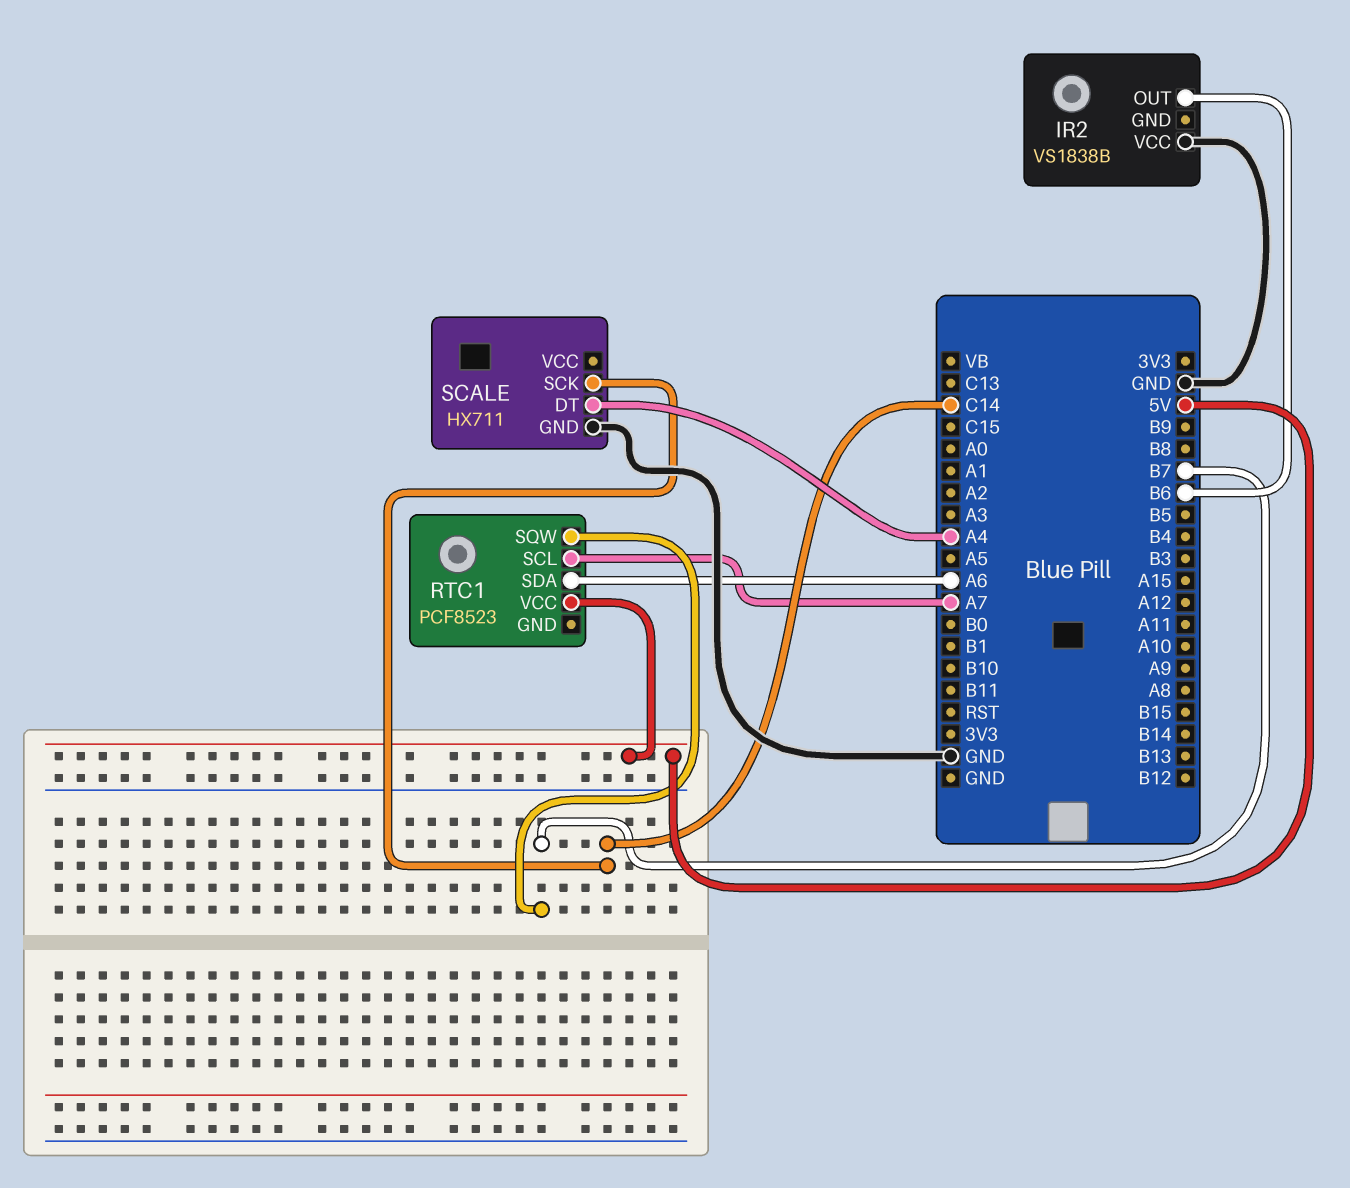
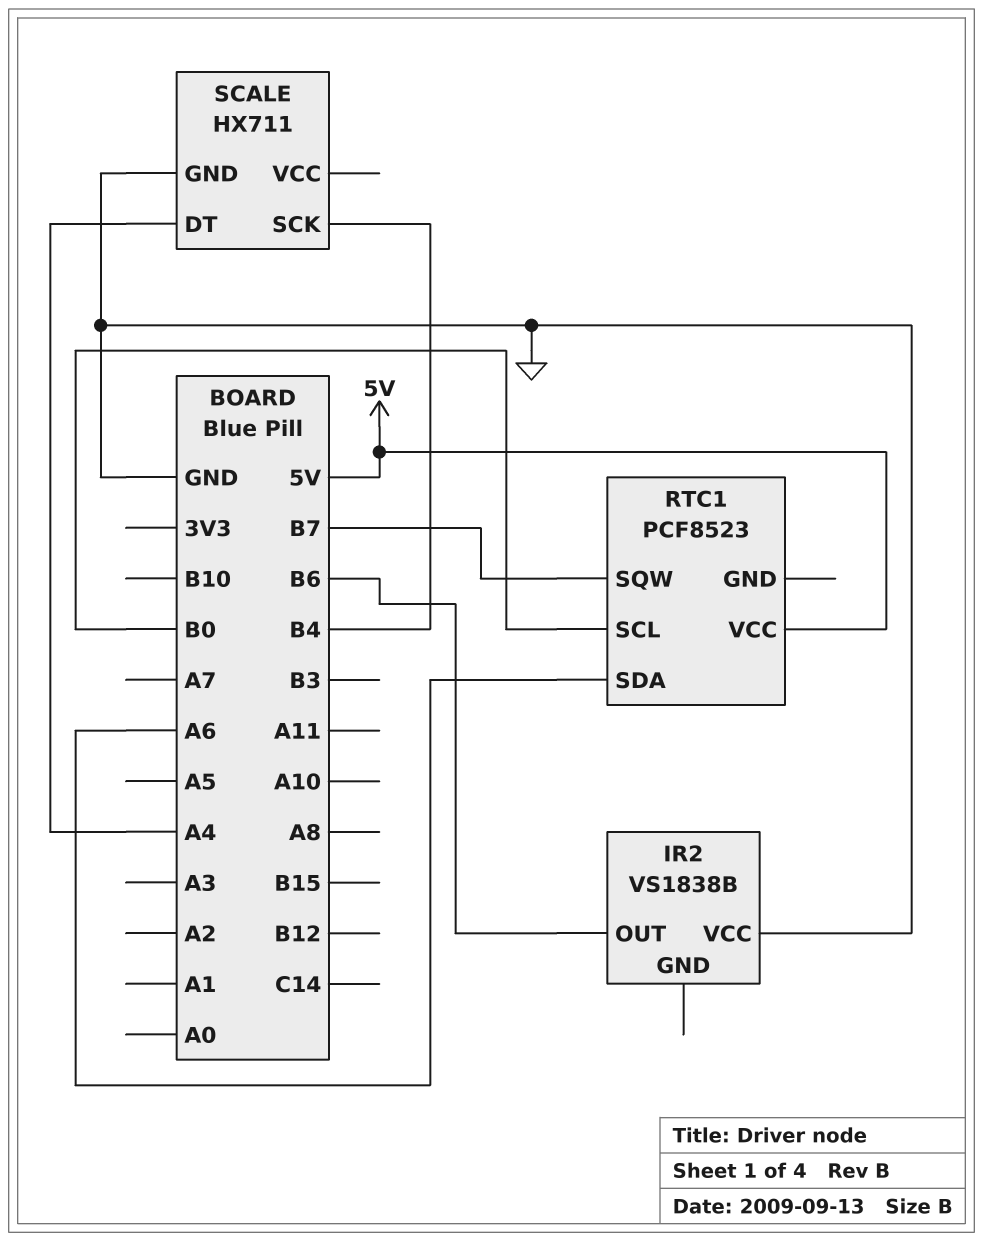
RTC1 pin SCL: A7 -> B0
SCALE pin SCK: C14 -> B4

